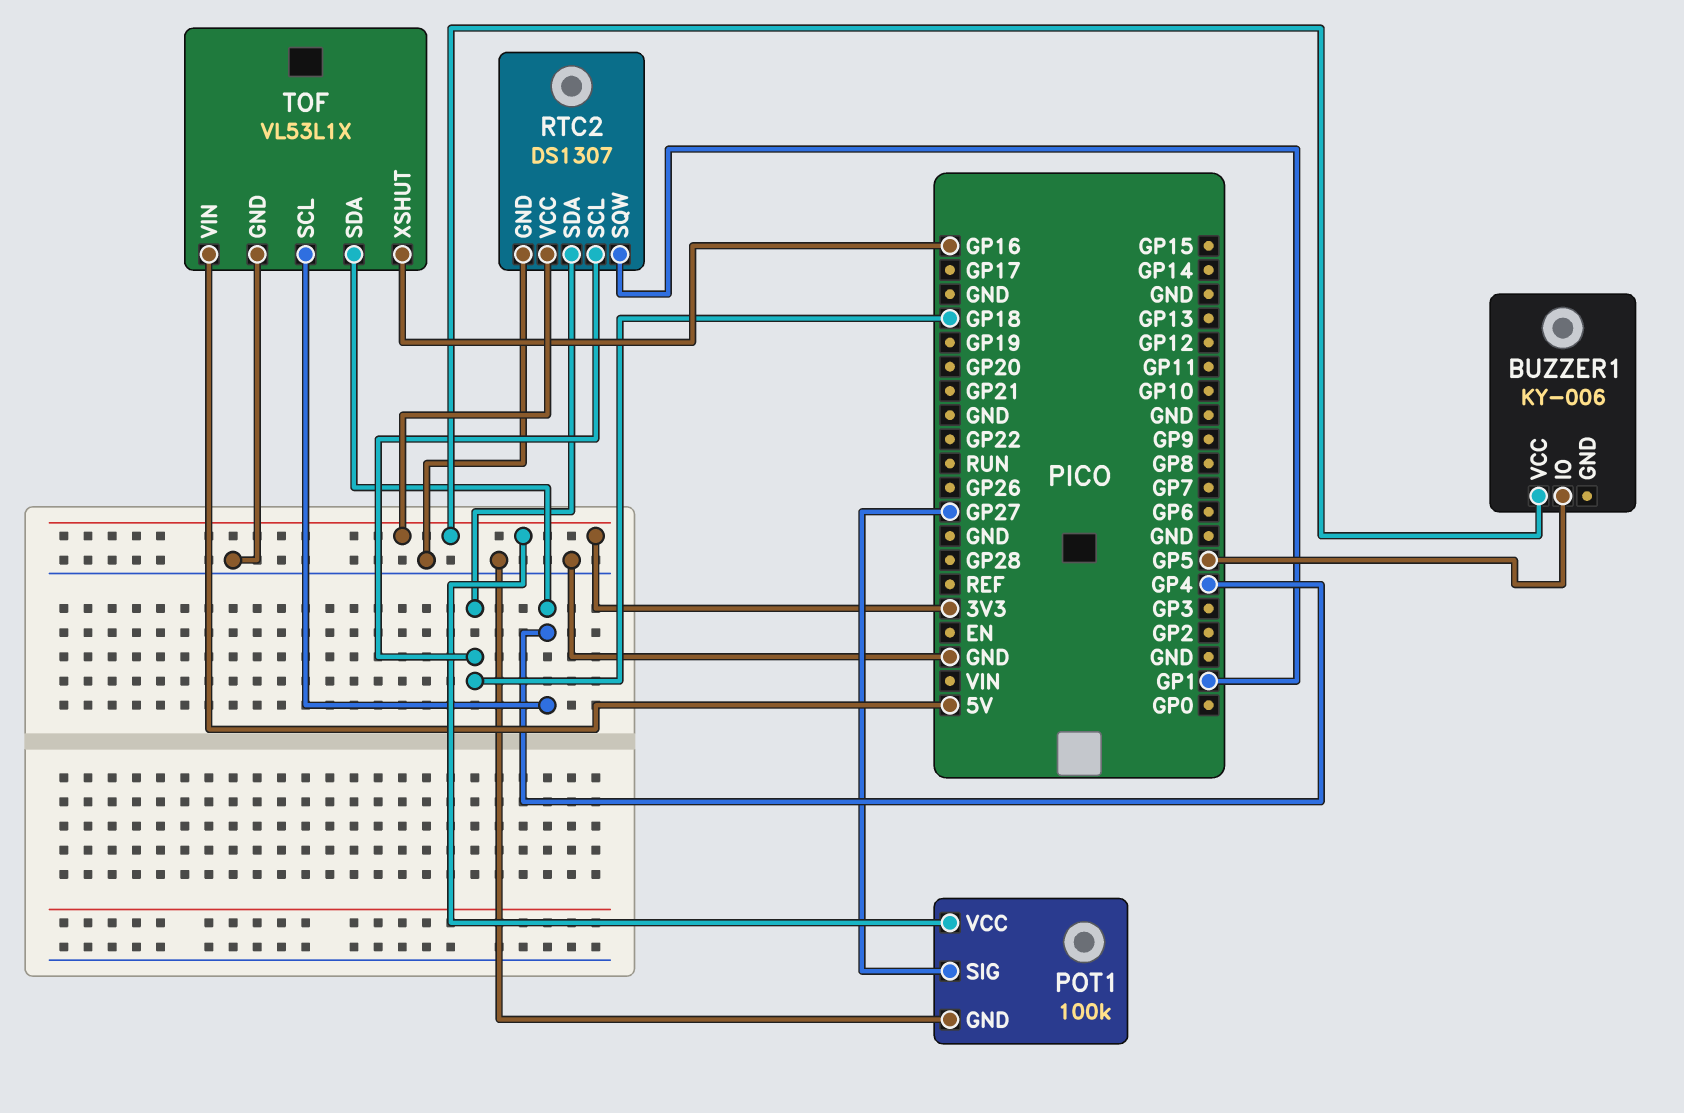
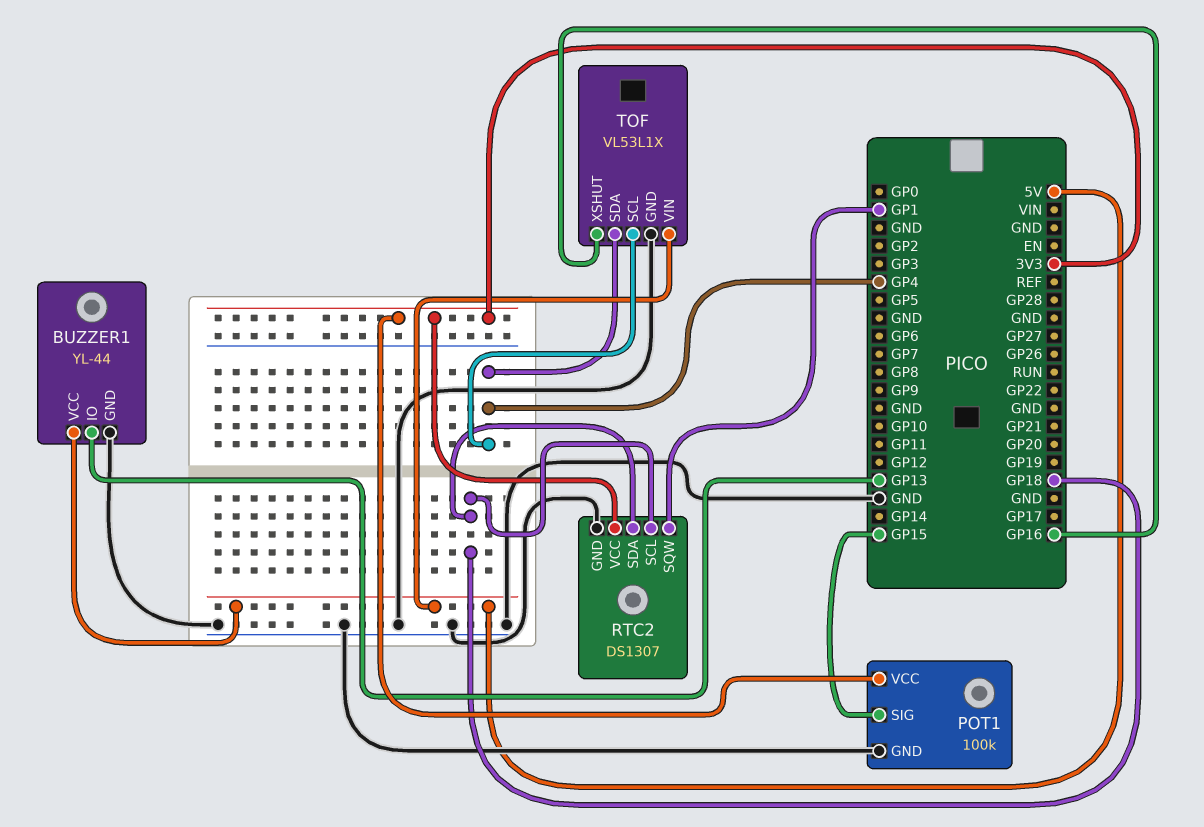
BUZZER1: KY-006 -> YL-44
BUZZER1 pin GND: none -> GND
BUZZER1 pin IO: GP5 -> GP13
BUZZER1 pin VCC: 3V3 -> 5V
POT1 pin SIG: GP27 -> GP15

